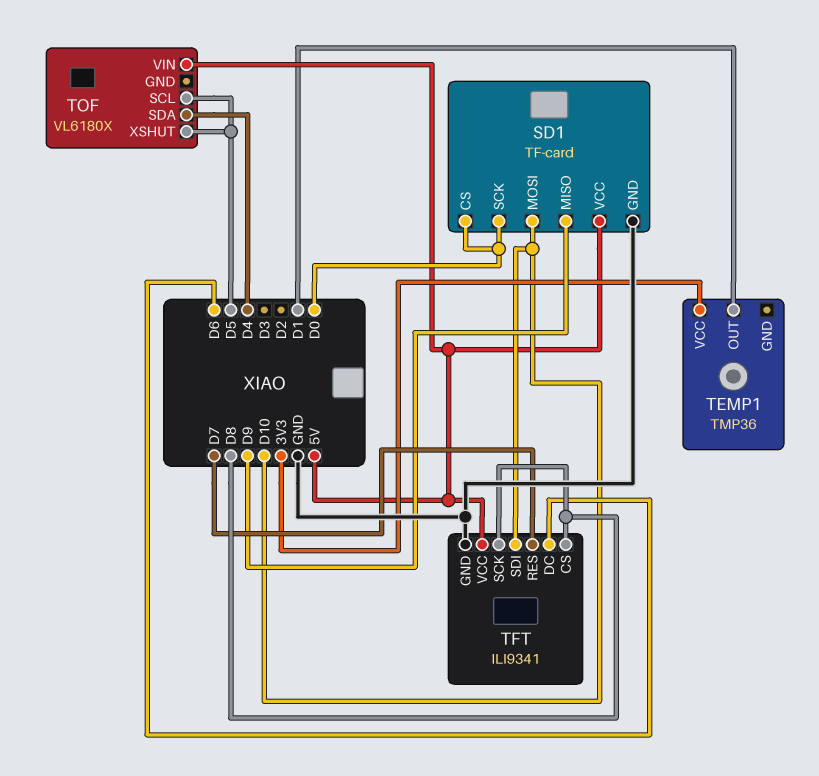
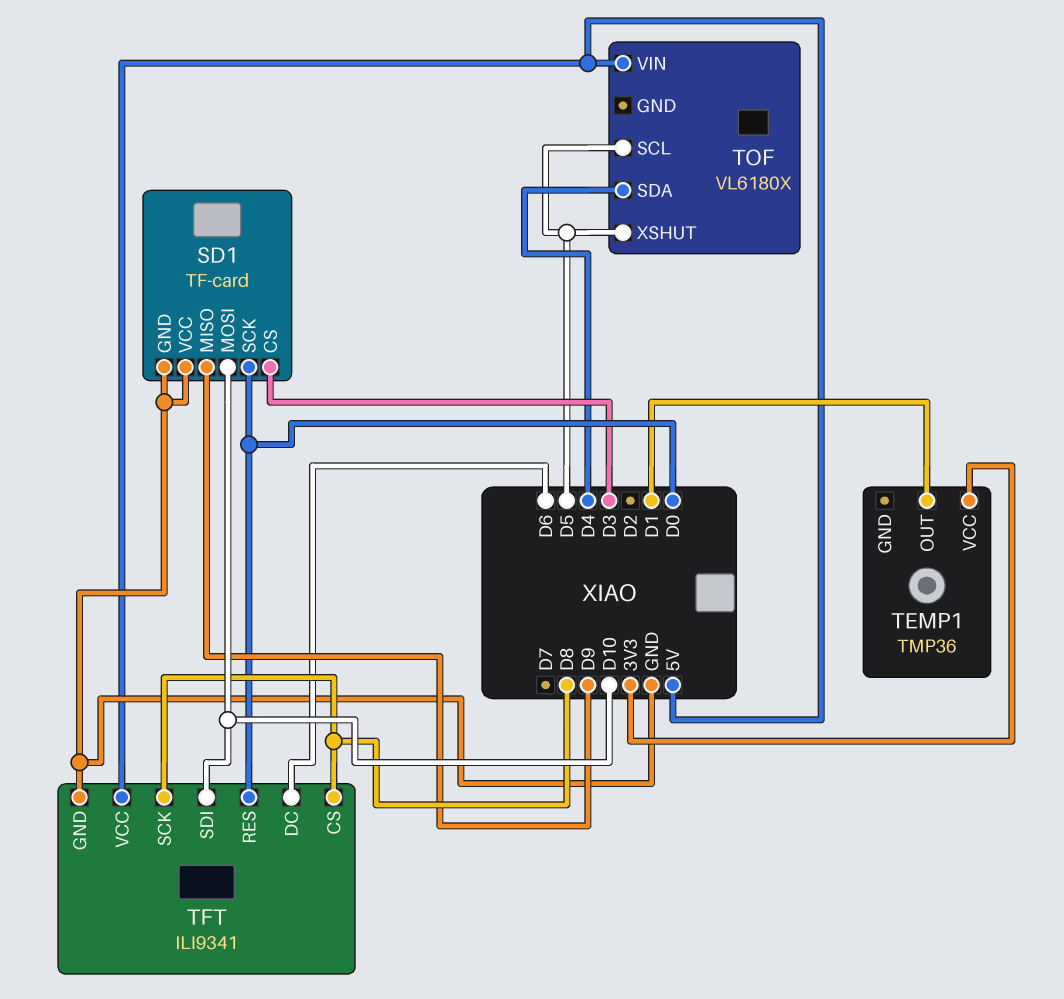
SD1 pin CS: D0 -> D3
SD1 pin VCC: 5V -> GND
TFT pin RES: D7 -> D0

